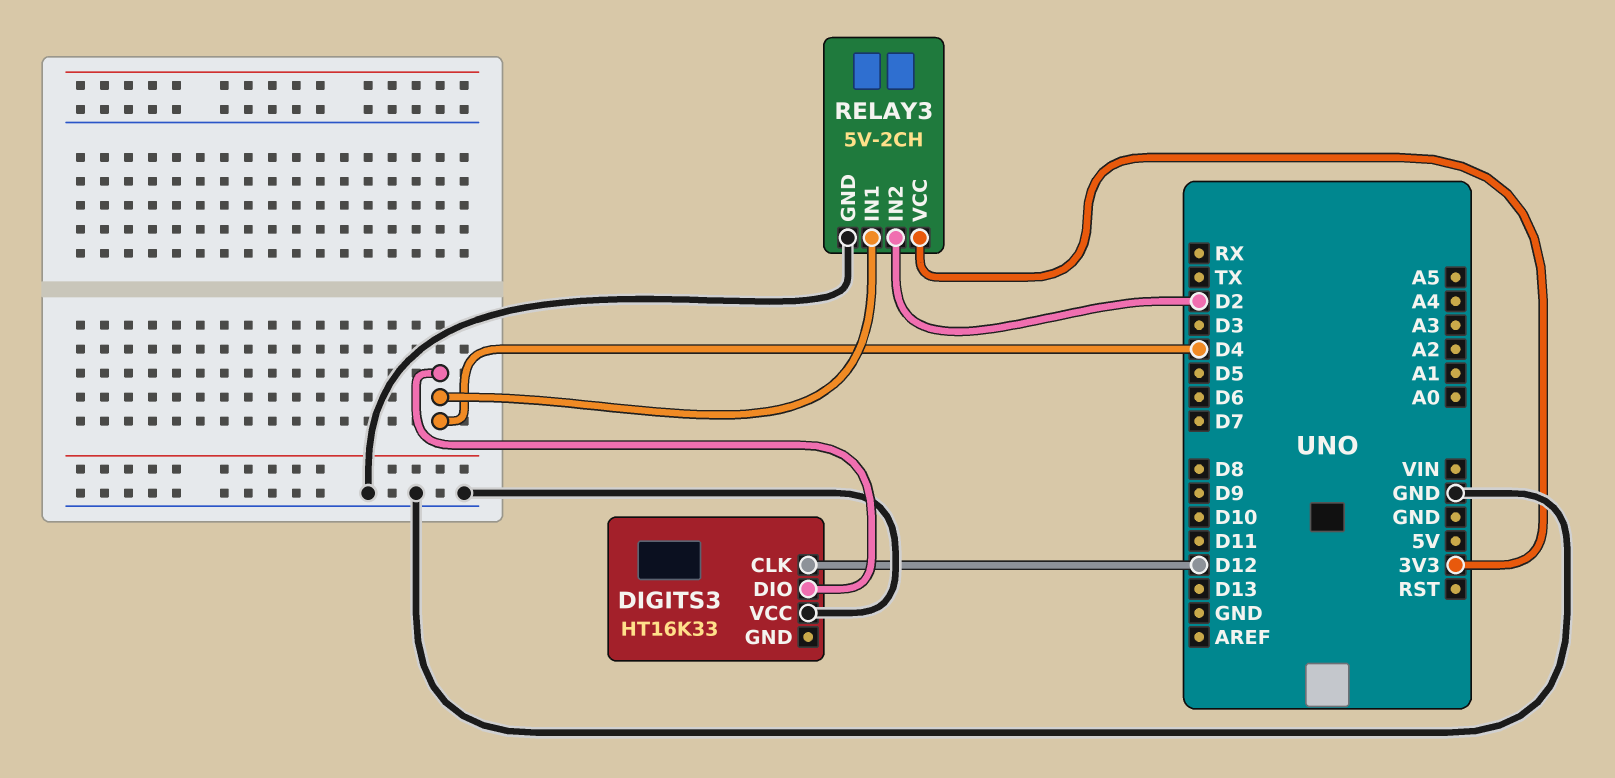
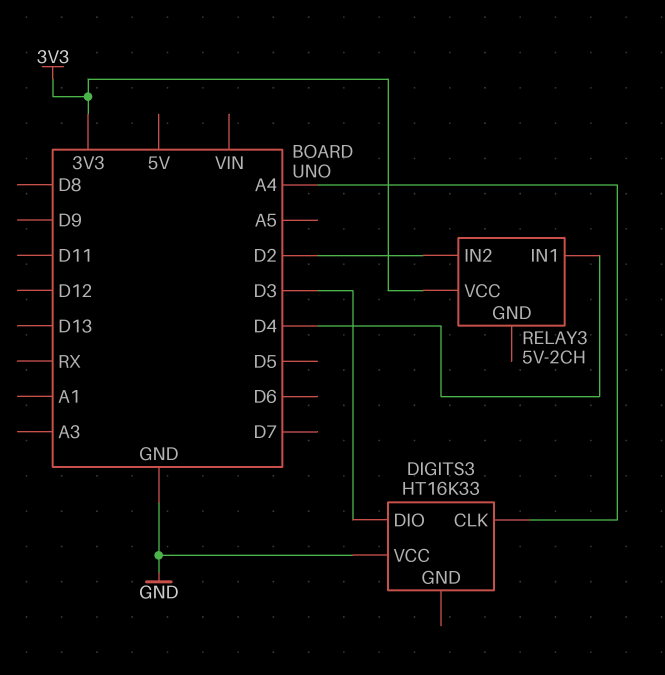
DIGITS3 pin CLK: D12 -> A4
DIGITS3 pin DIO: D4 -> D3
RELAY3 pin GND: GND -> none

